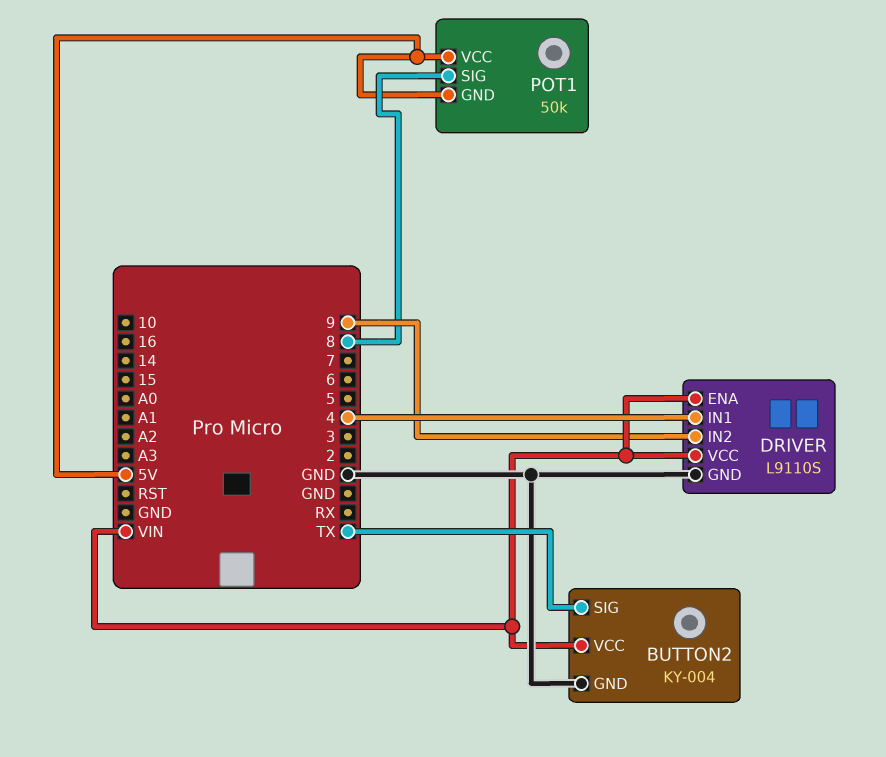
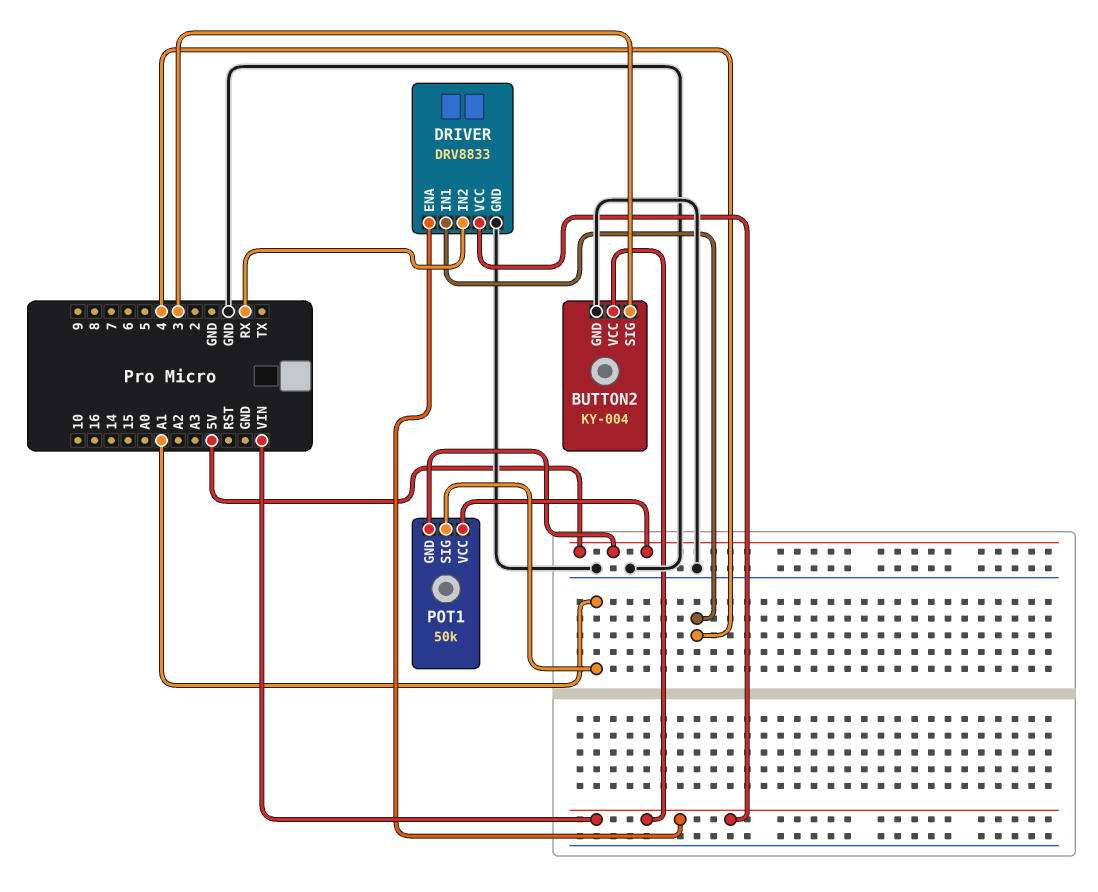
BUTTON2 pin SIG: TX -> 3
DRIVER: L9110S -> DRV8833
DRIVER pin IN2: 9 -> RX
POT1 pin SIG: 8 -> A1

